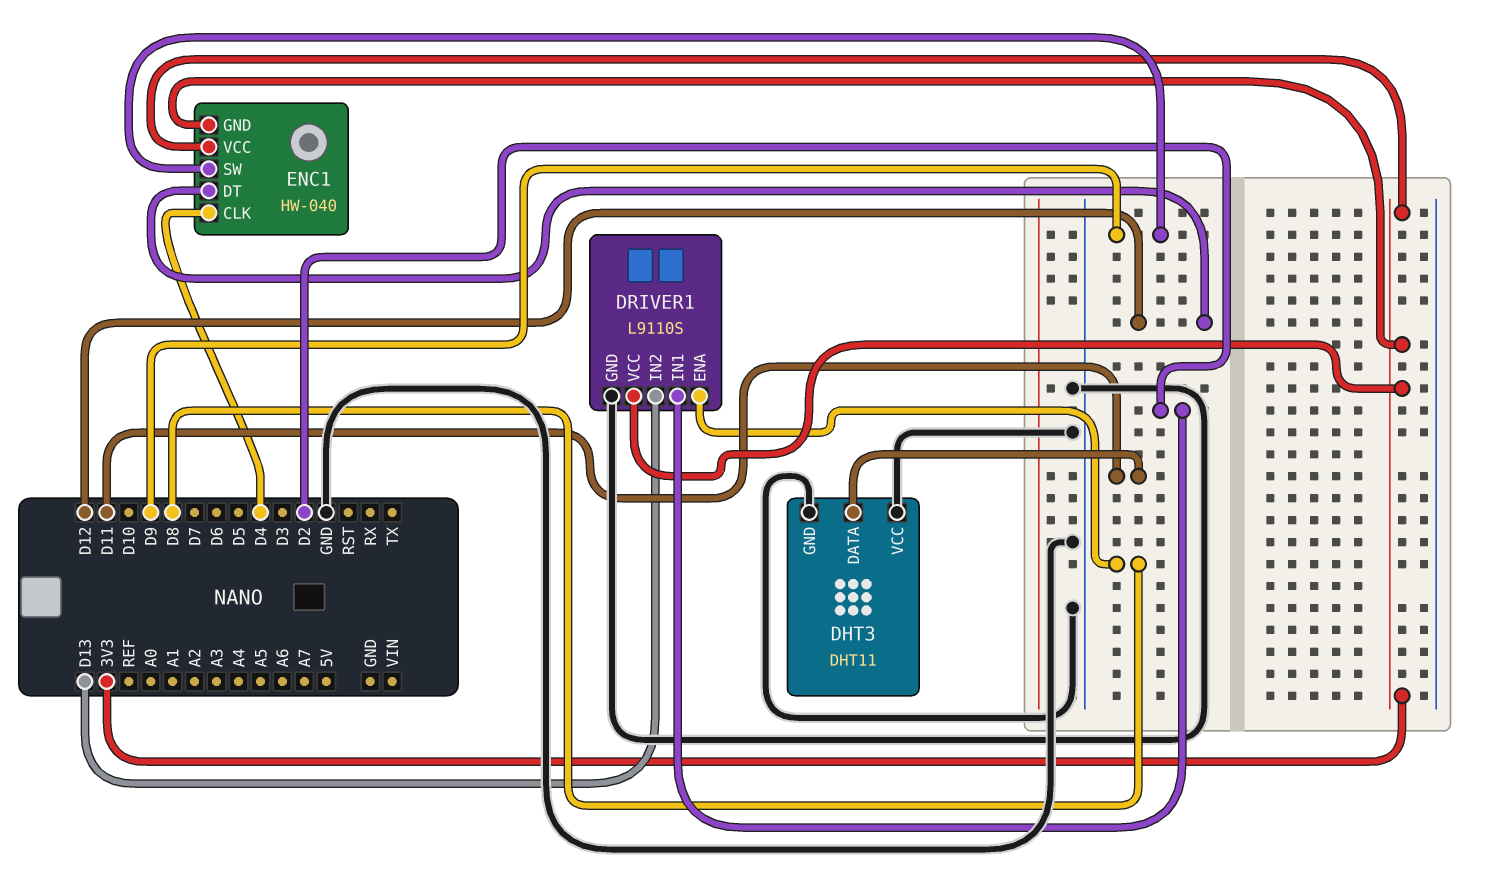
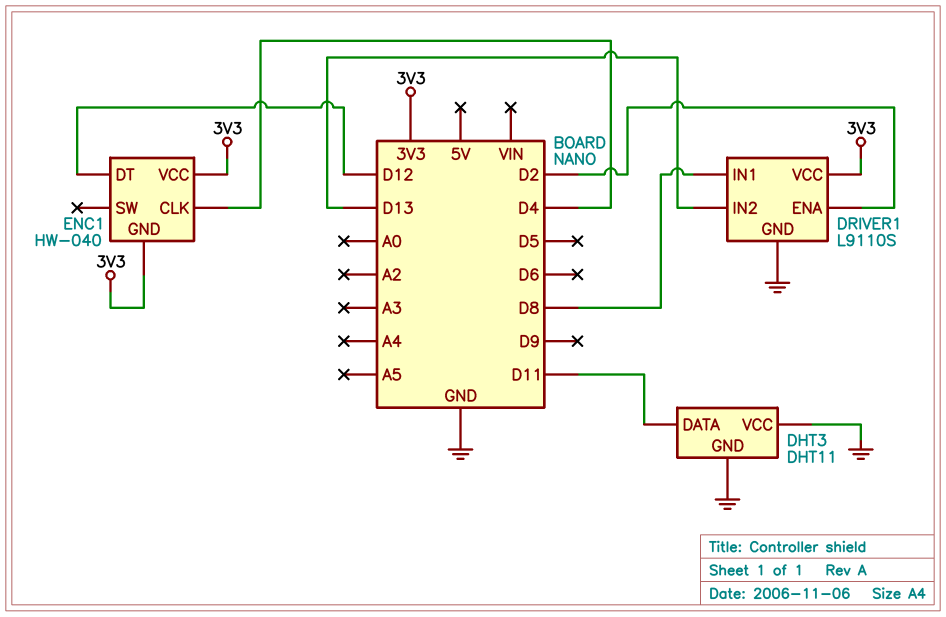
DRIVER1 pin ENA: D8 -> D2
DRIVER1 pin IN1: D2 -> D8
ENC1 pin SW: D9 -> none

